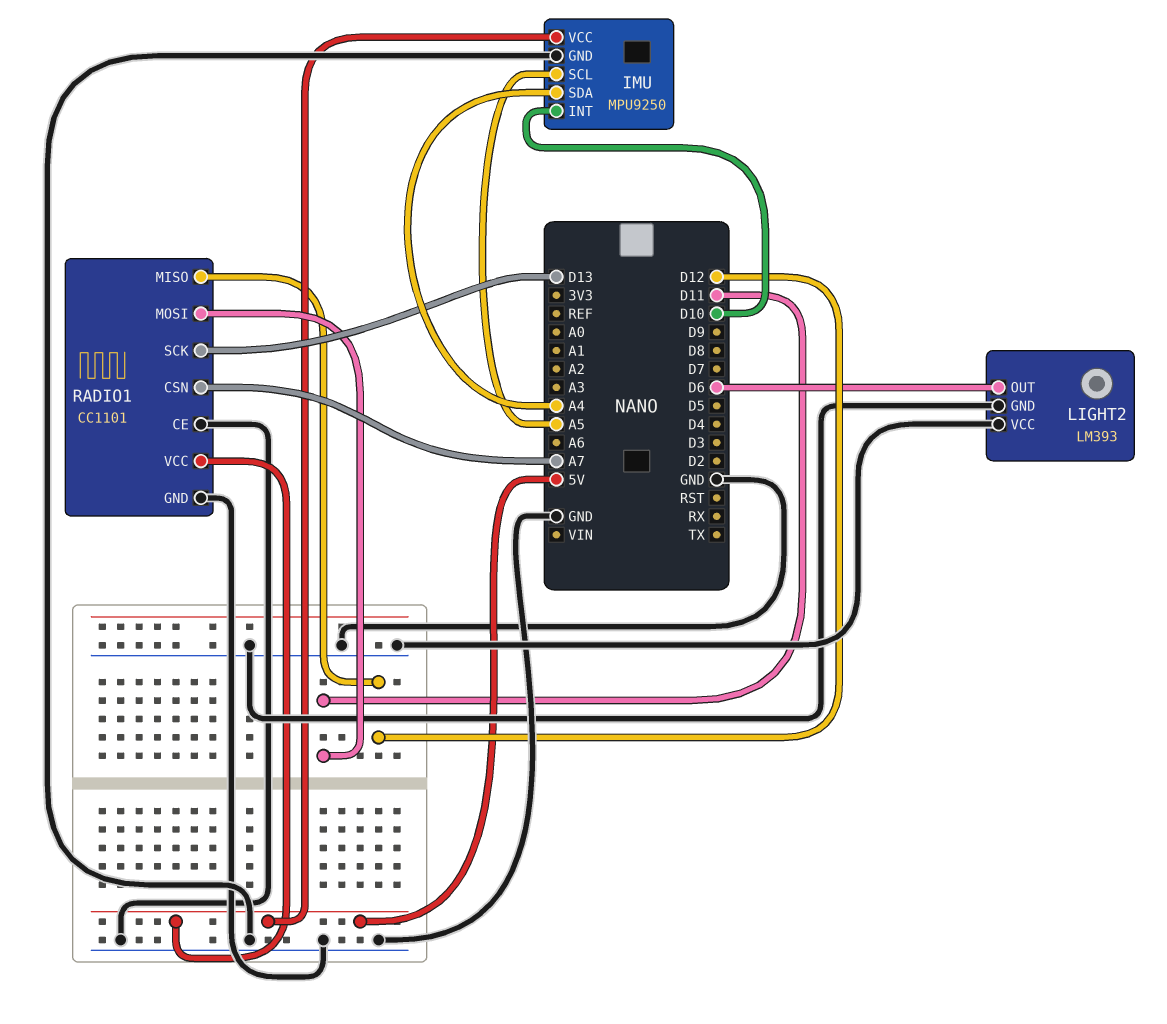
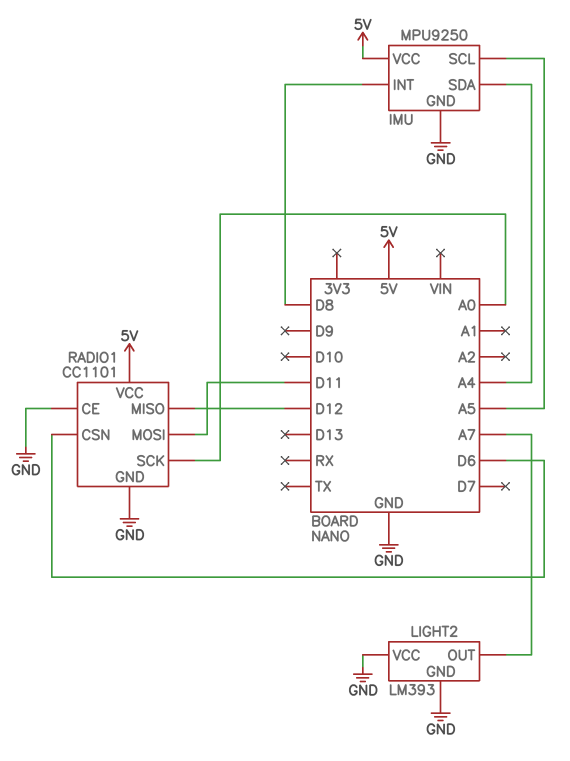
IMU pin INT: D10 -> D8
LIGHT2 pin OUT: D6 -> A7
RADIO1 pin CSN: A7 -> D6
RADIO1 pin SCK: D13 -> A0

